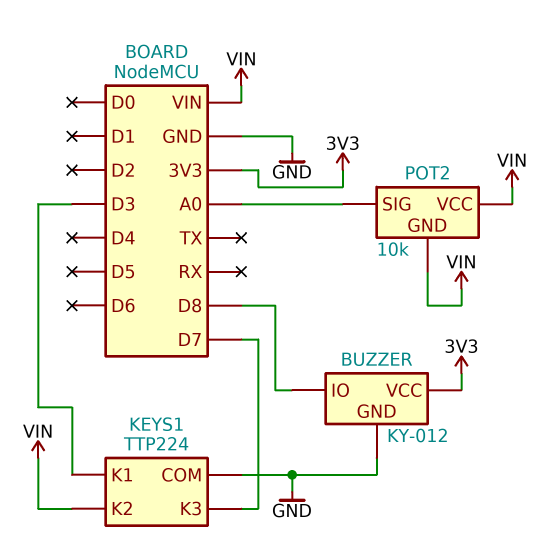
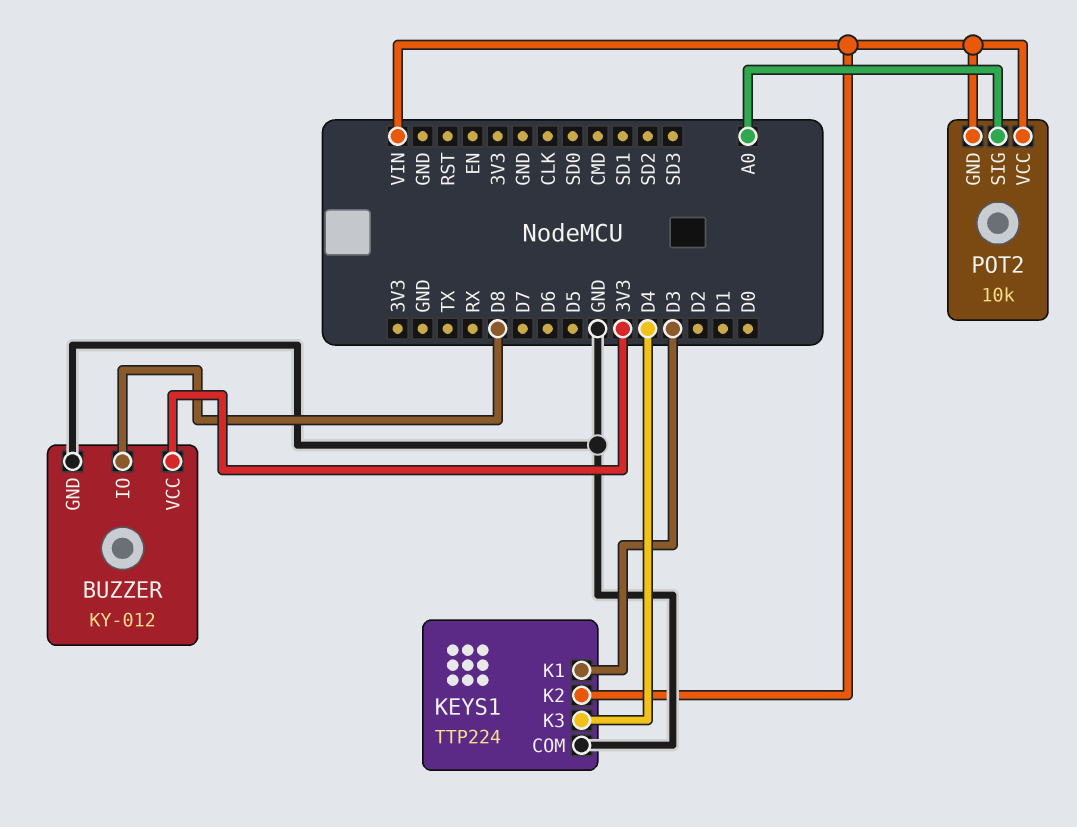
KEYS1 pin K3: D7 -> D4

